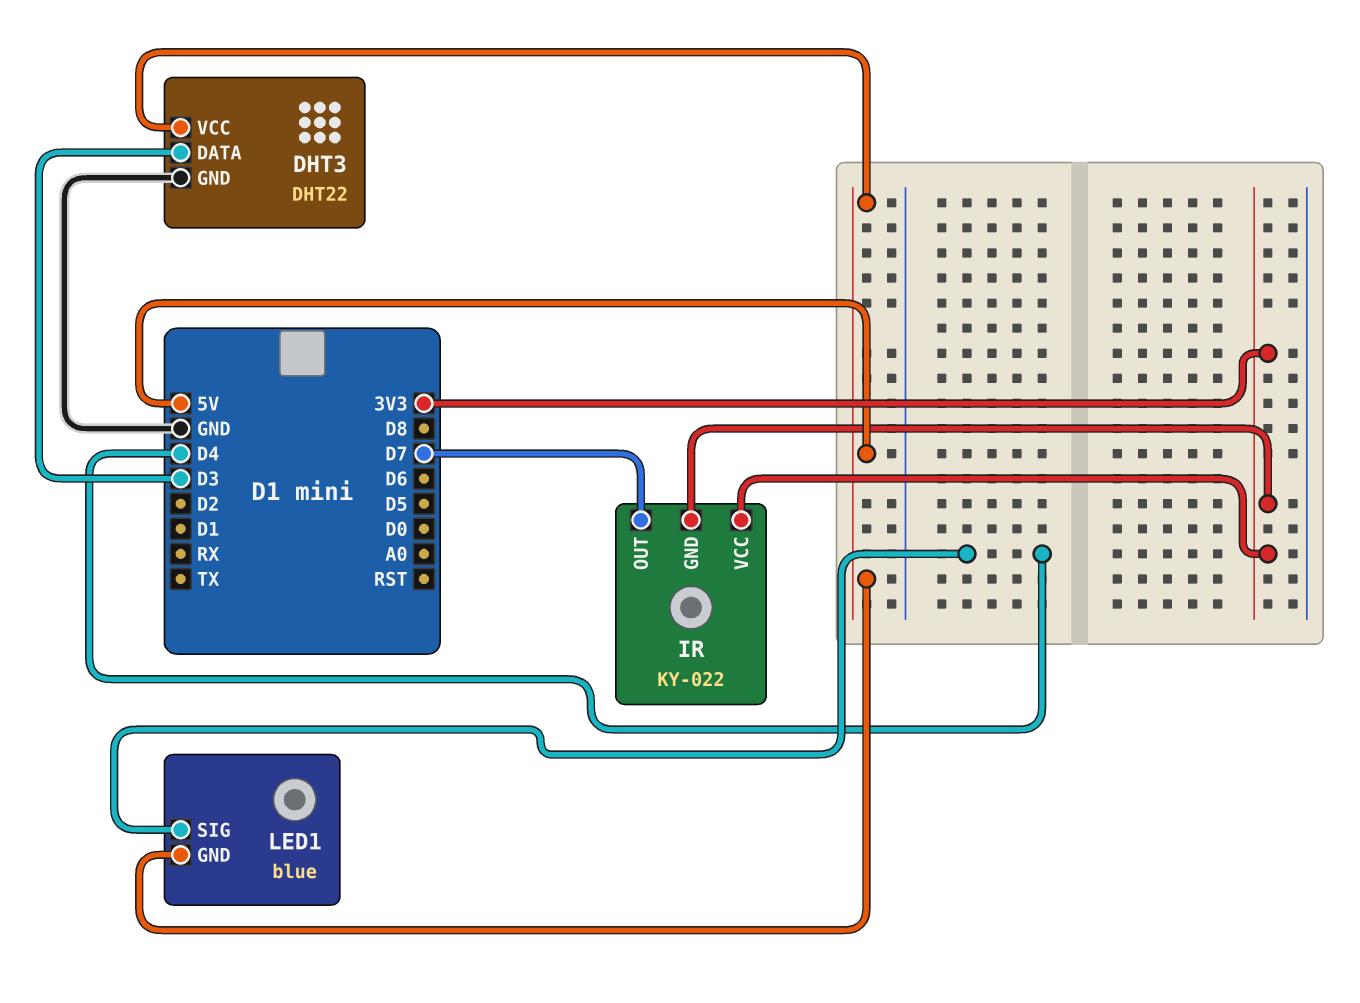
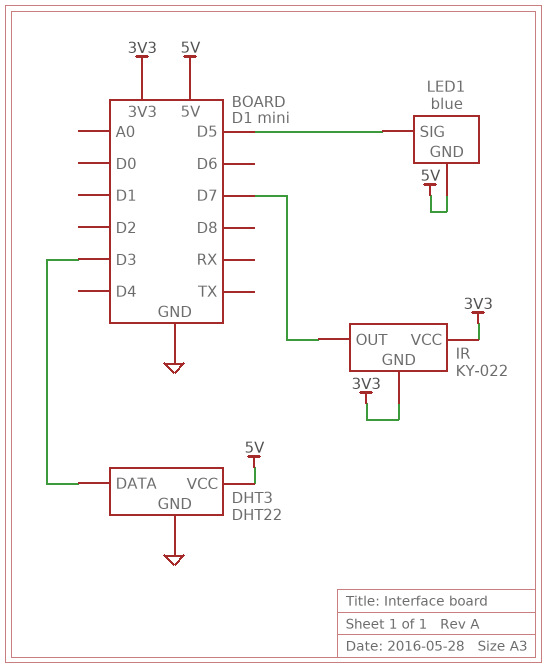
LED1 pin SIG: D4 -> D5

